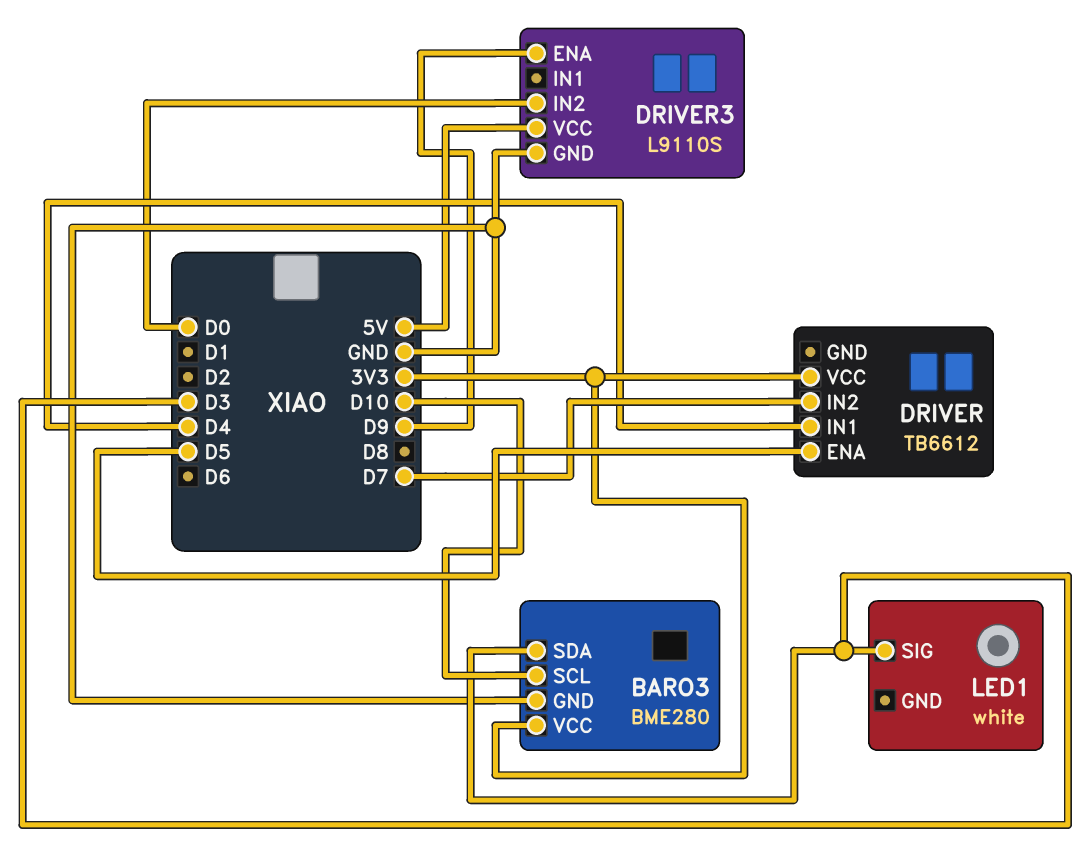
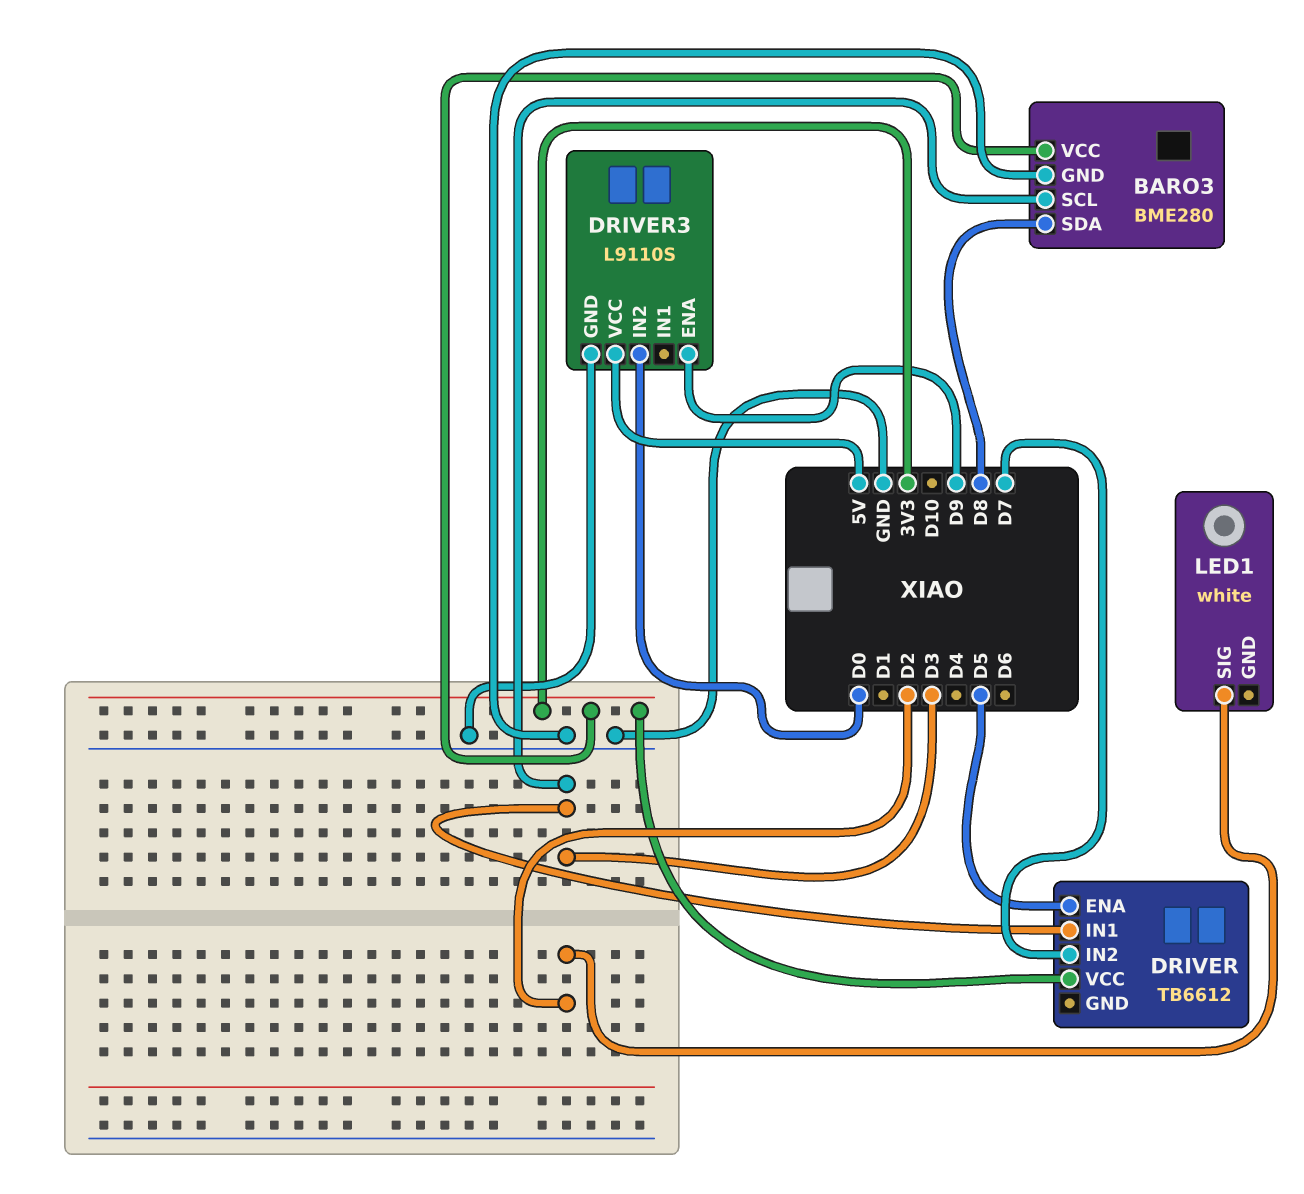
BARO3 pin SCL: D10 -> D3
BARO3 pin SDA: D3 -> D8
DRIVER pin IN1: D4 -> D3
LED1 pin SIG: D3 -> D2

